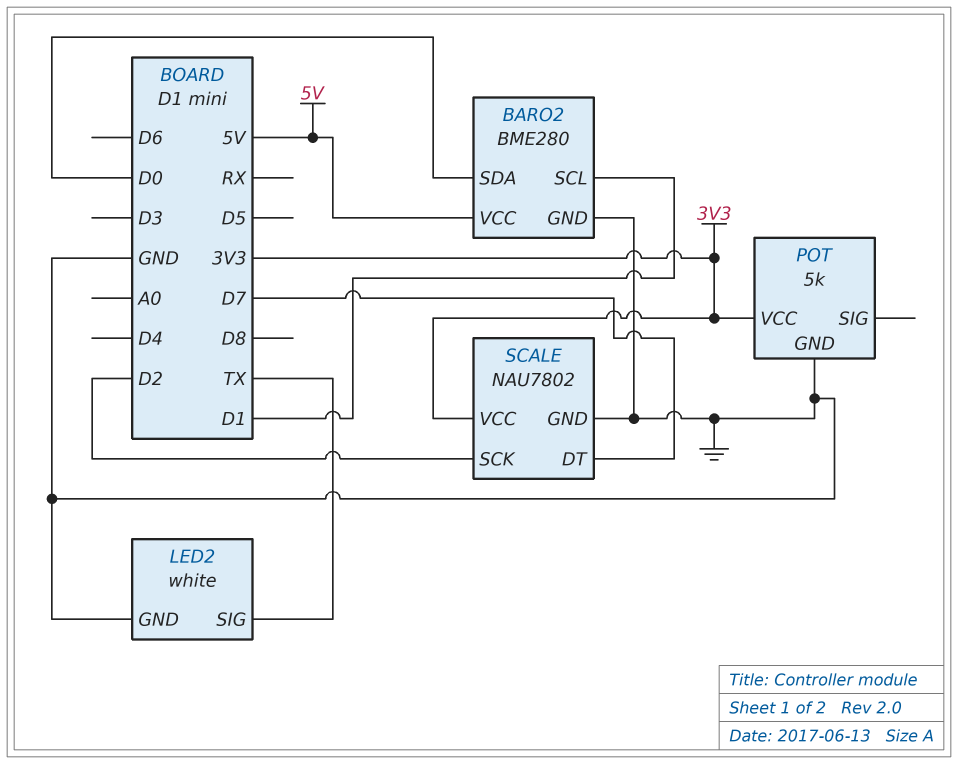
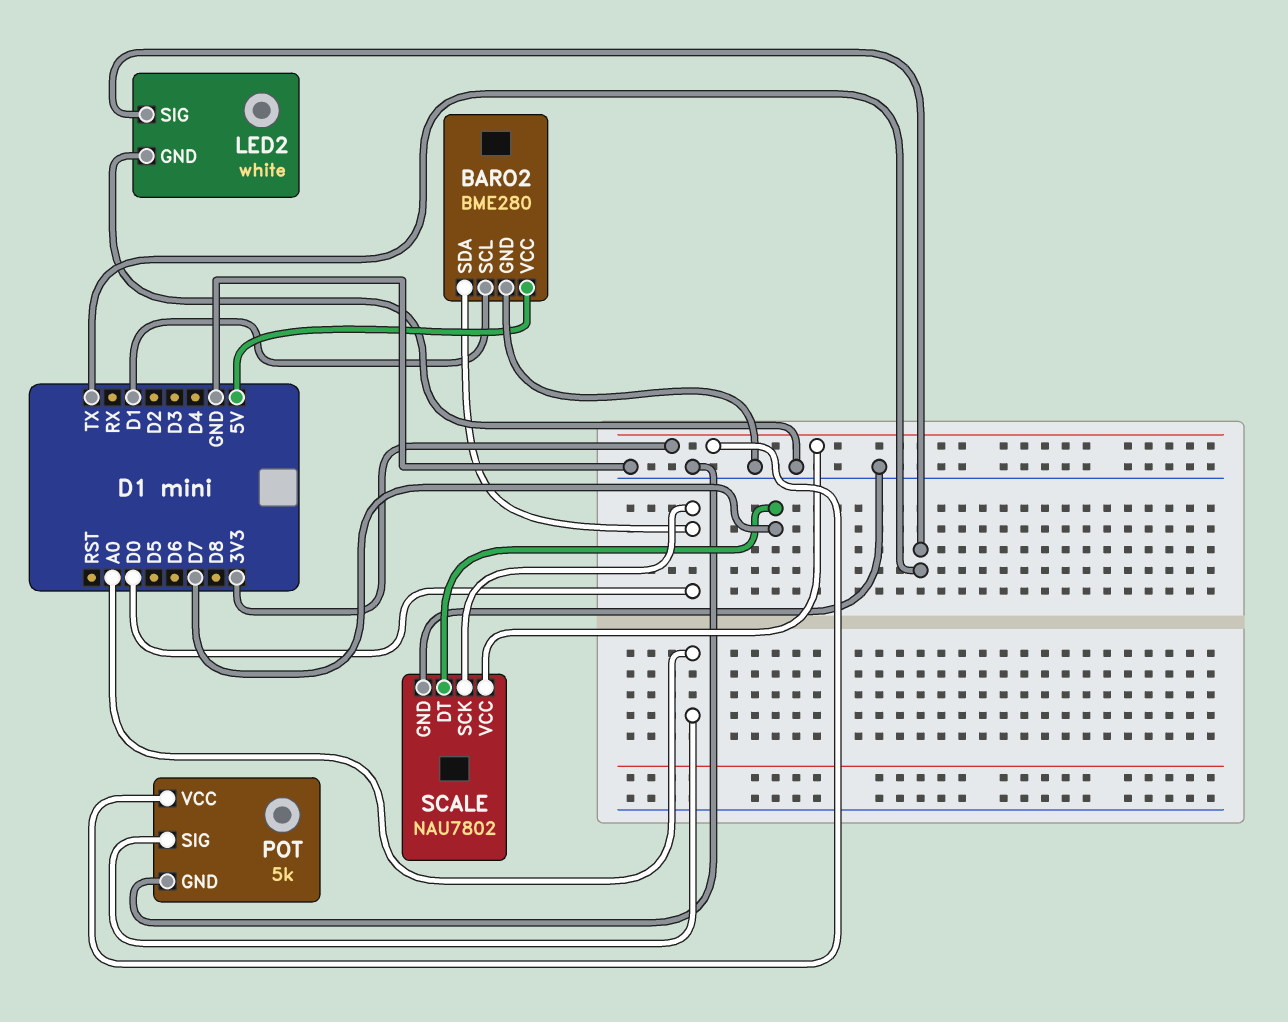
POT pin SIG: none -> A0
SCALE pin SCK: D2 -> D0

